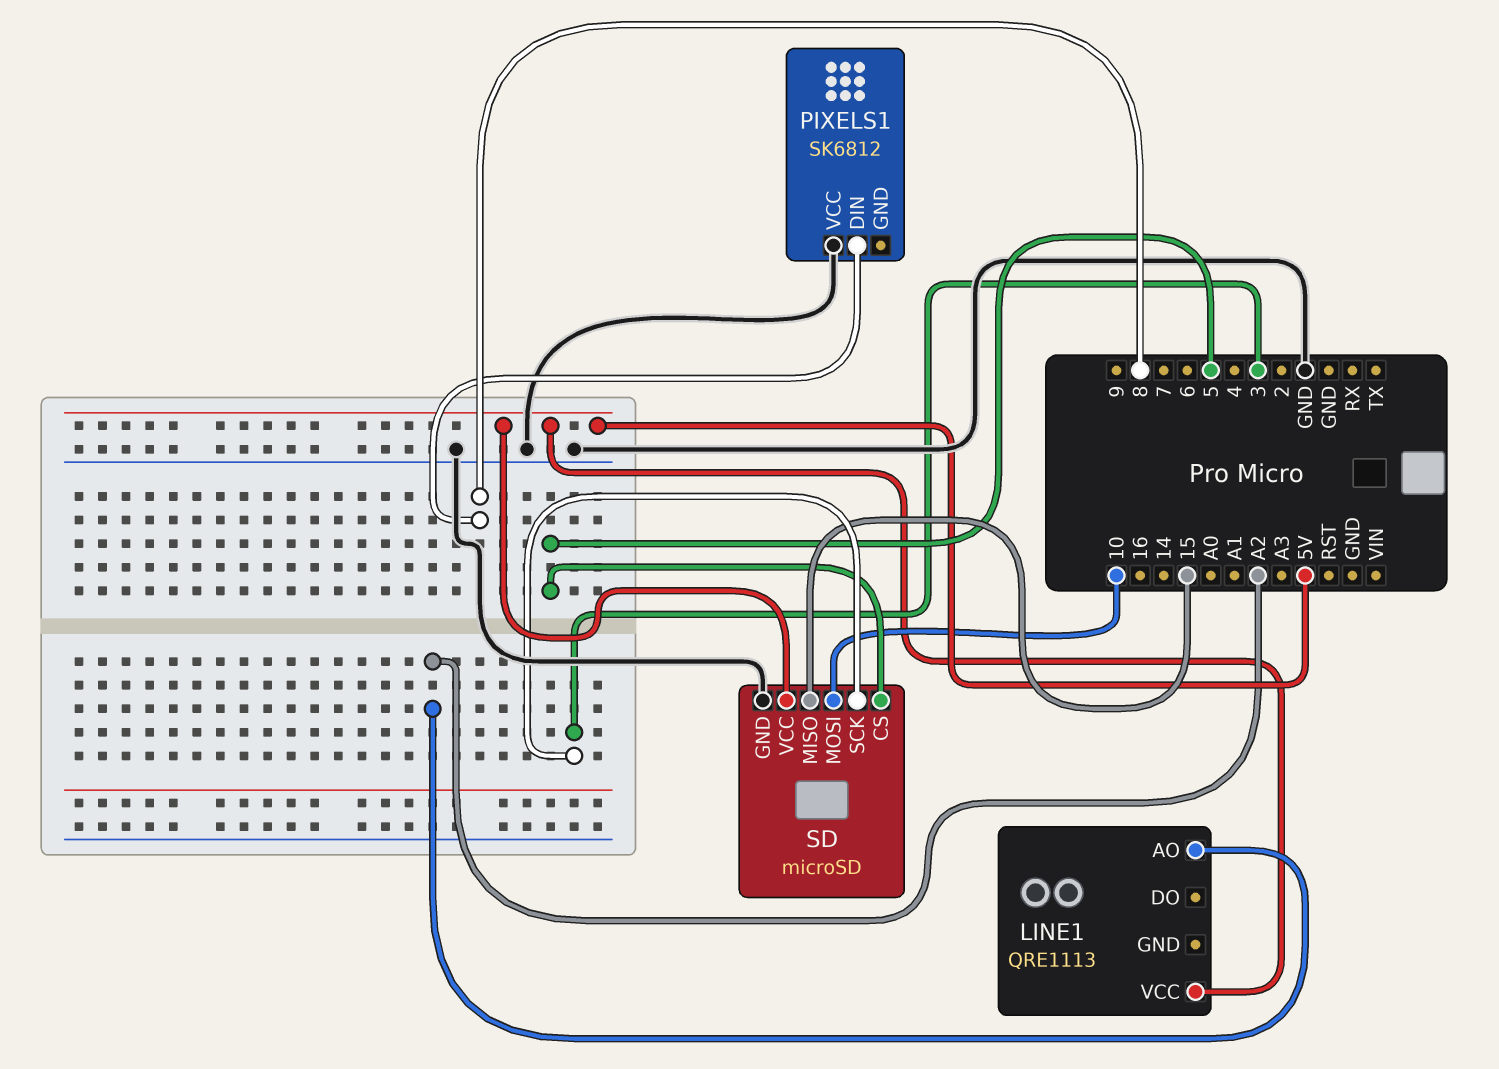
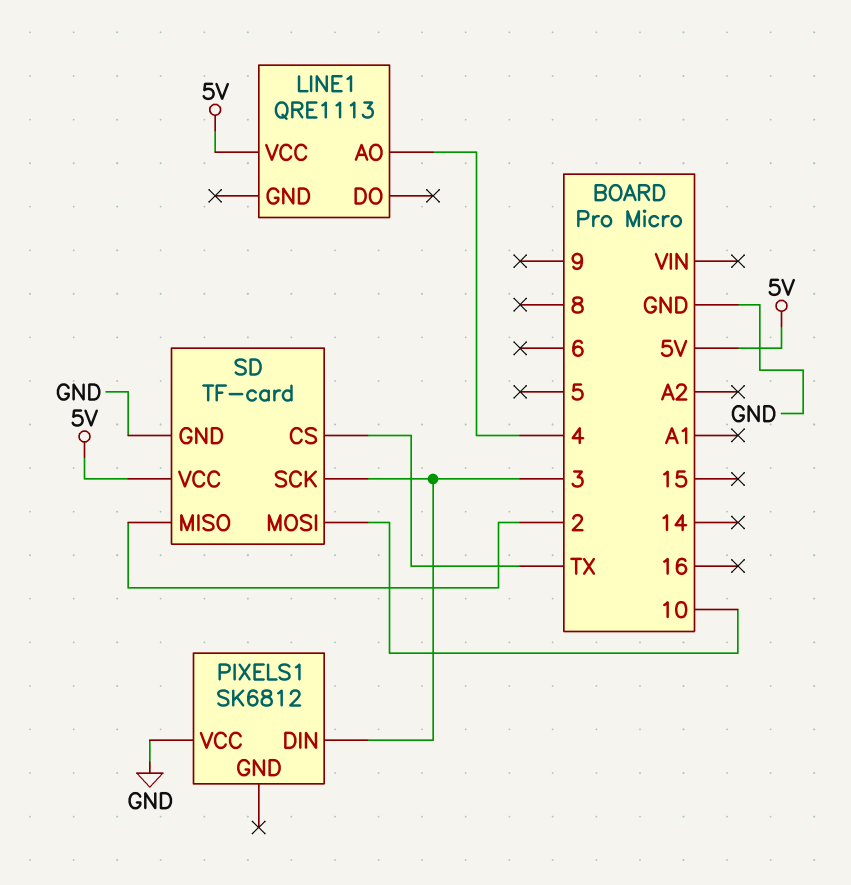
LINE1 pin AO: A2 -> 4
PIXELS1 pin DIN: 8 -> 3
SD: microSD -> TF-card
SD pin CS: 5 -> TX
SD pin MISO: 15 -> 2

